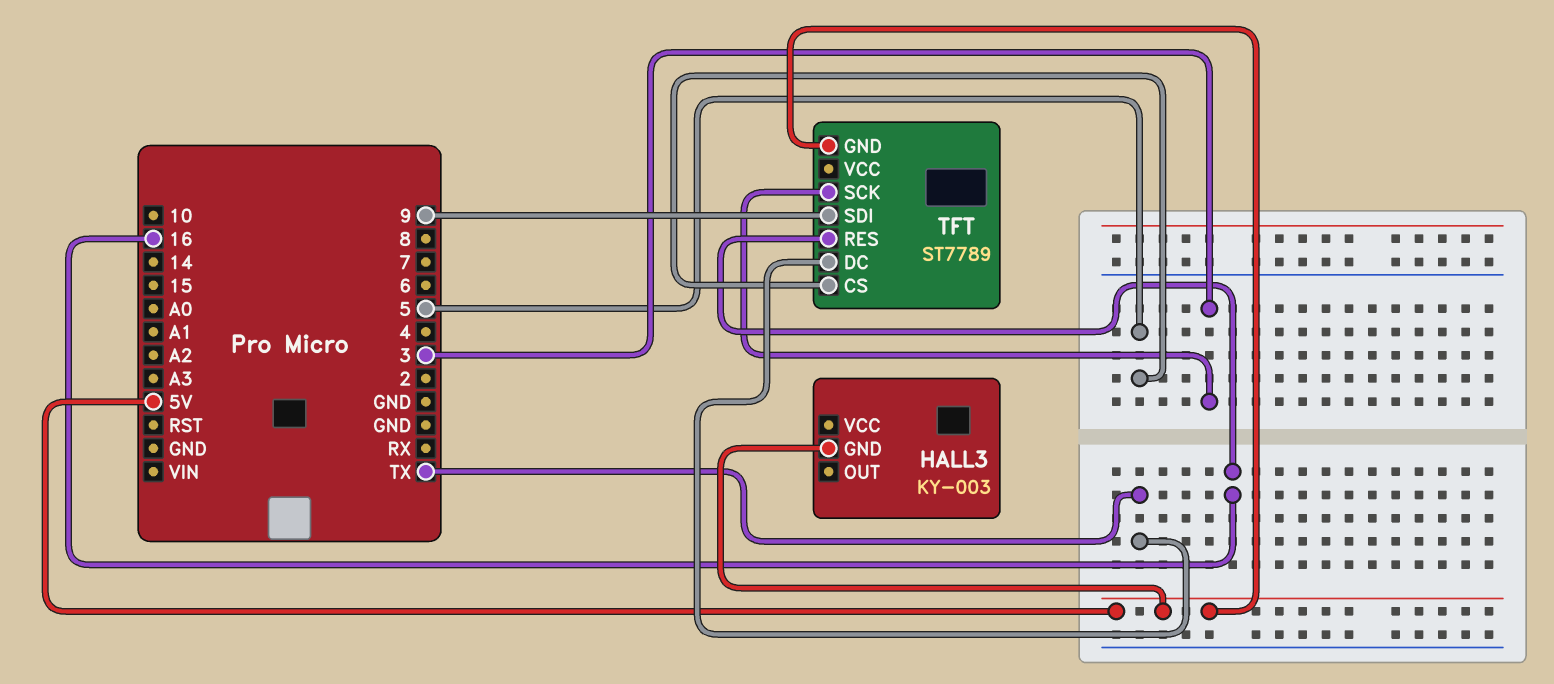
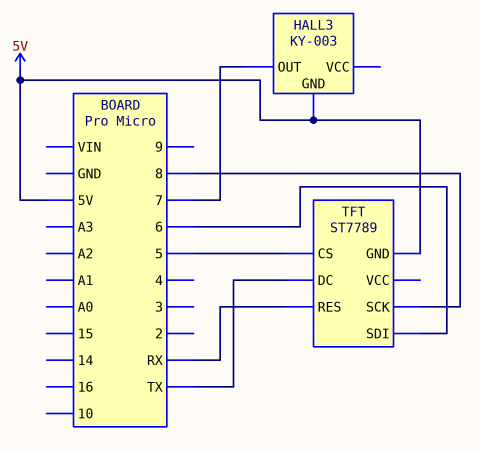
HALL3 pin OUT: none -> 7
TFT pin RES: 16 -> RX
TFT pin SCK: 3 -> 8
TFT pin SDI: 9 -> 6

